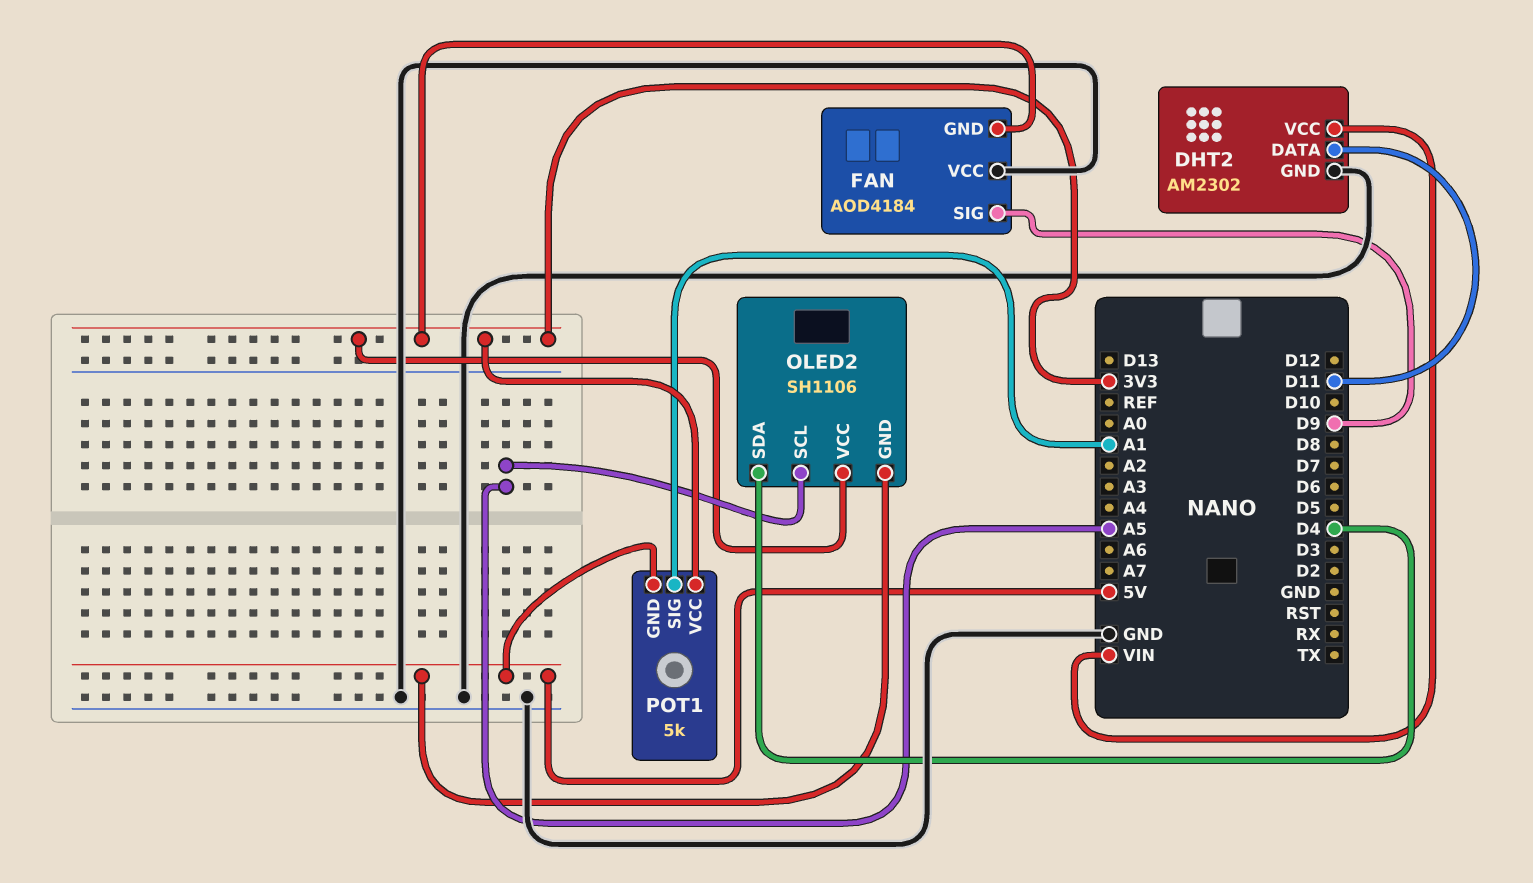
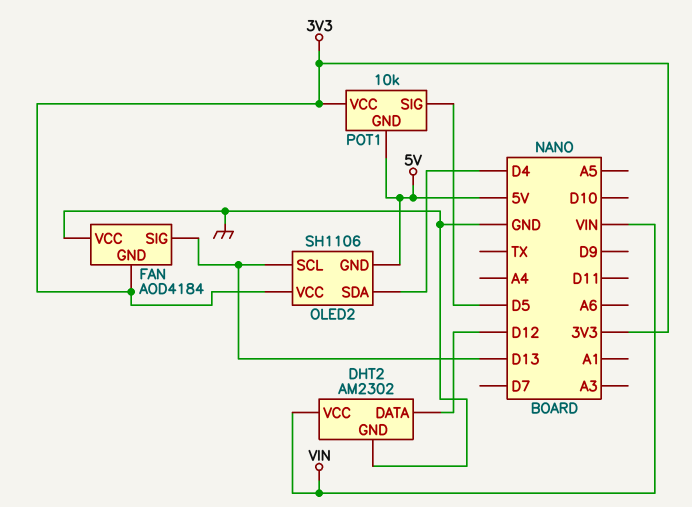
DHT2 pin DATA: D11 -> D12
FAN pin SIG: D9 -> D13
OLED2 pin SCL: A5 -> D13
POT1: 5k -> 10k
POT1 pin SIG: A1 -> D5

